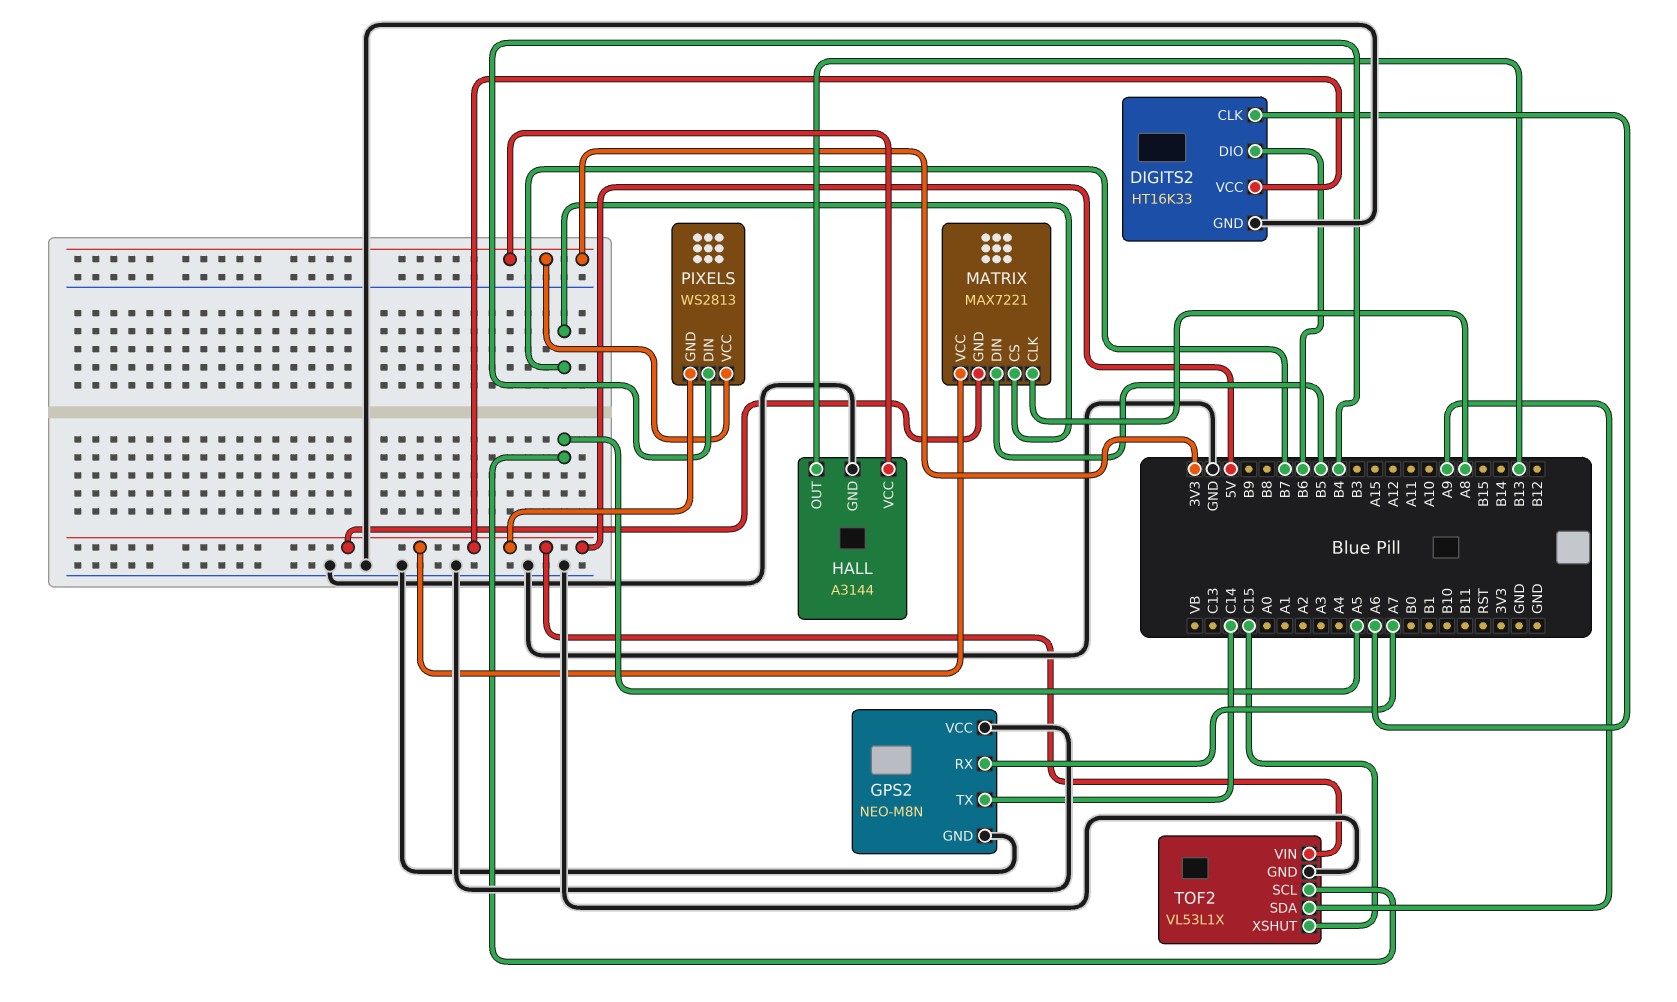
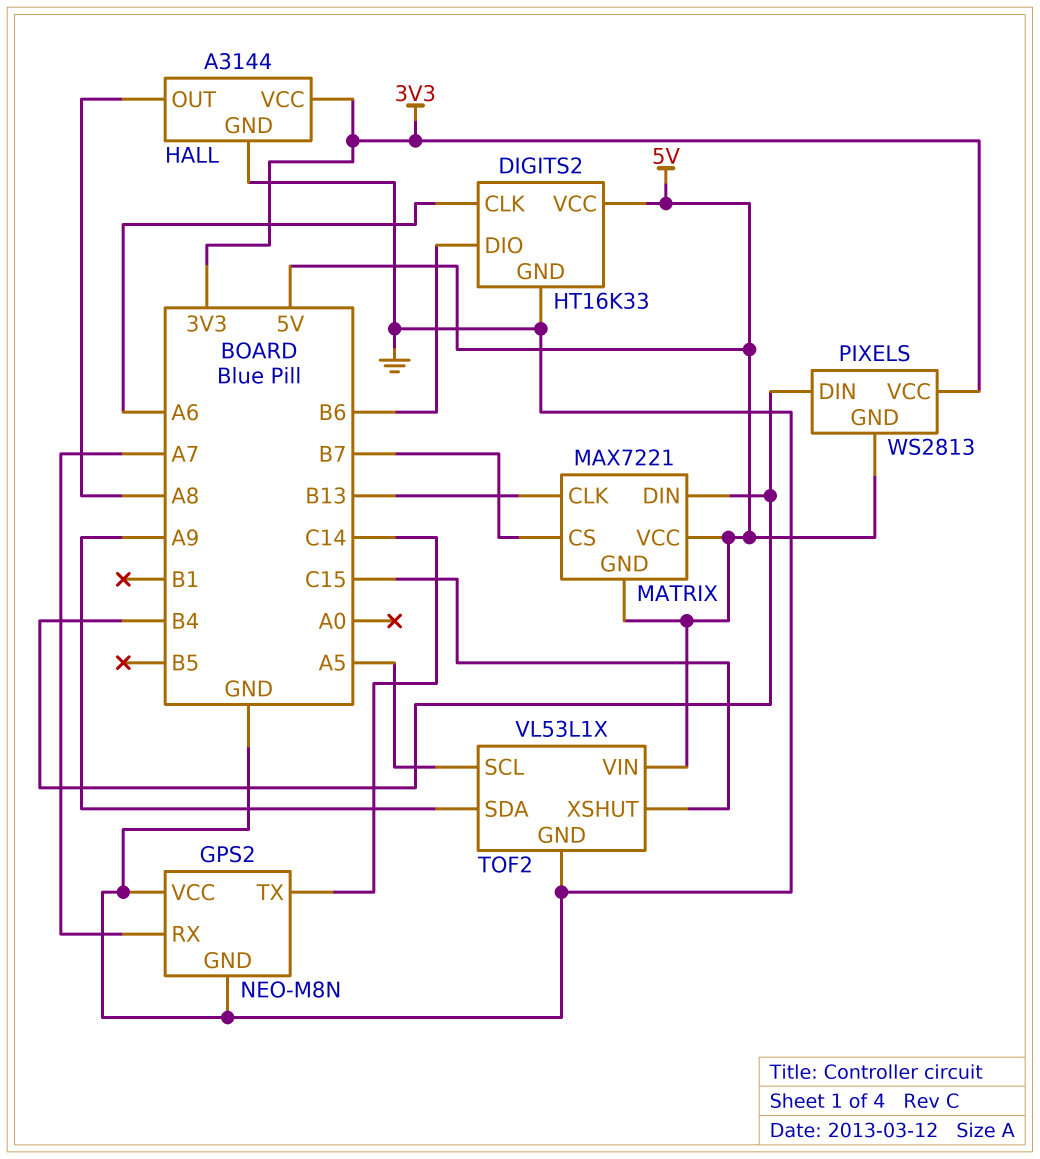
HALL pin OUT: B13 -> A8
MATRIX pin CLK: A8 -> B13
MATRIX pin DIN: B5 -> B4

